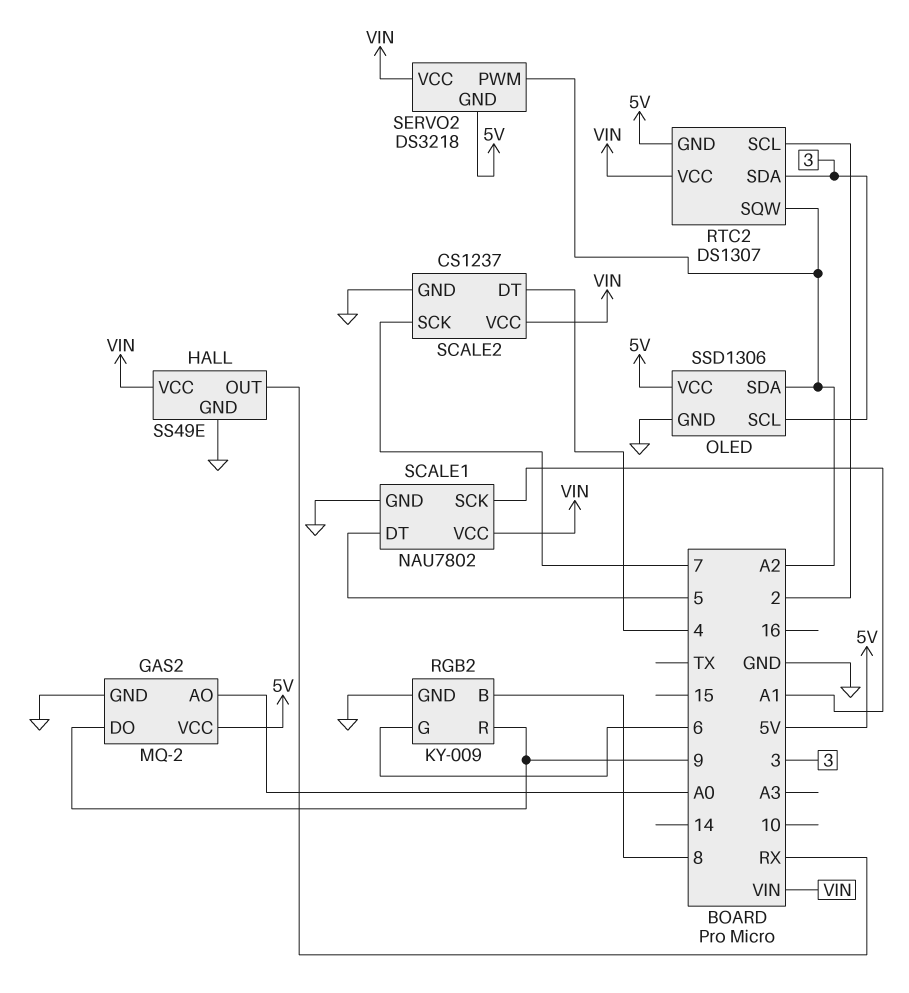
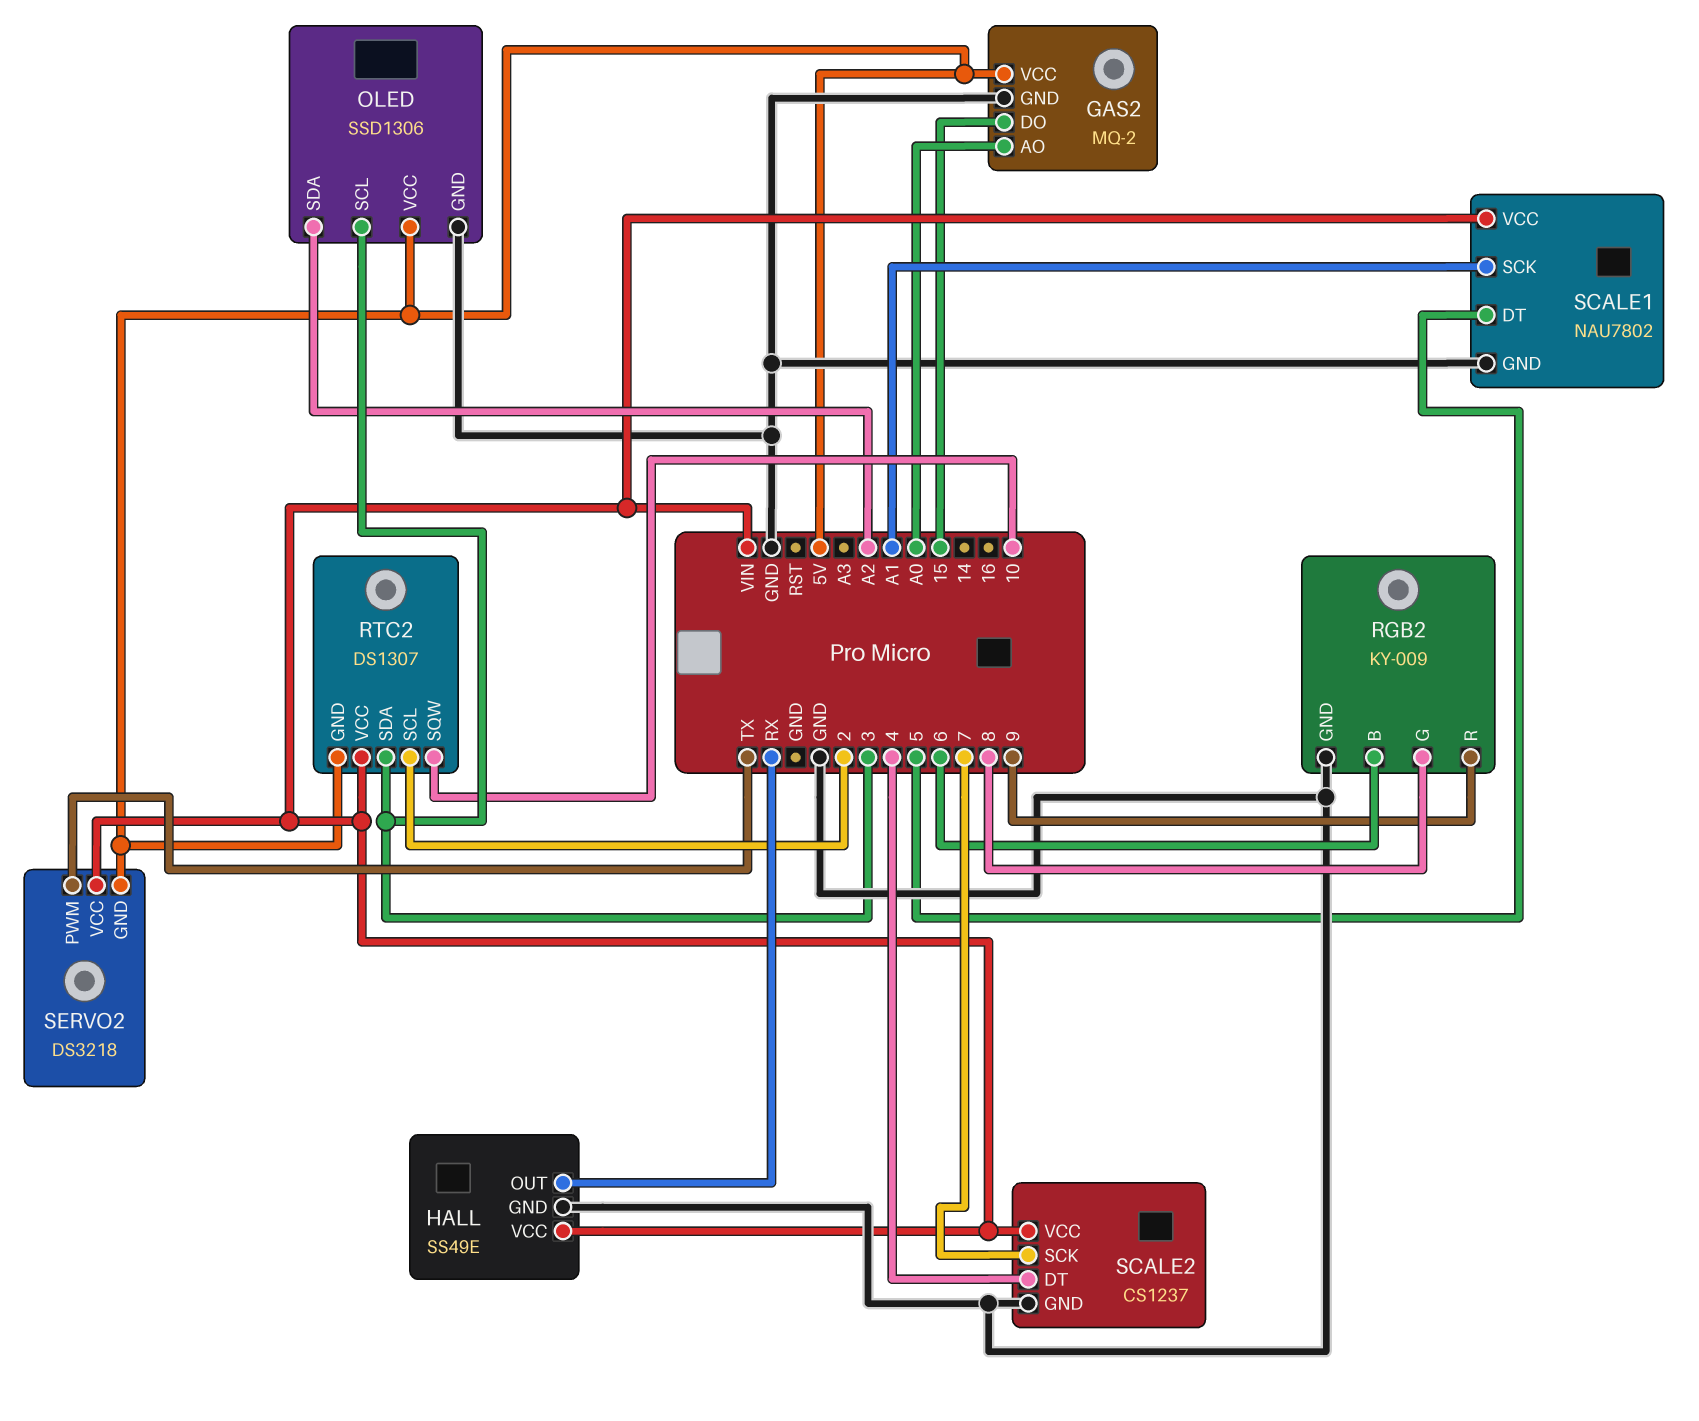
GAS2 pin DO: 9 -> 15
RGB2 pin B: 8 -> 6
RGB2 pin G: 6 -> 8
RTC2 pin SQW: A2 -> 10
SERVO2 pin PWM: A2 -> TX

